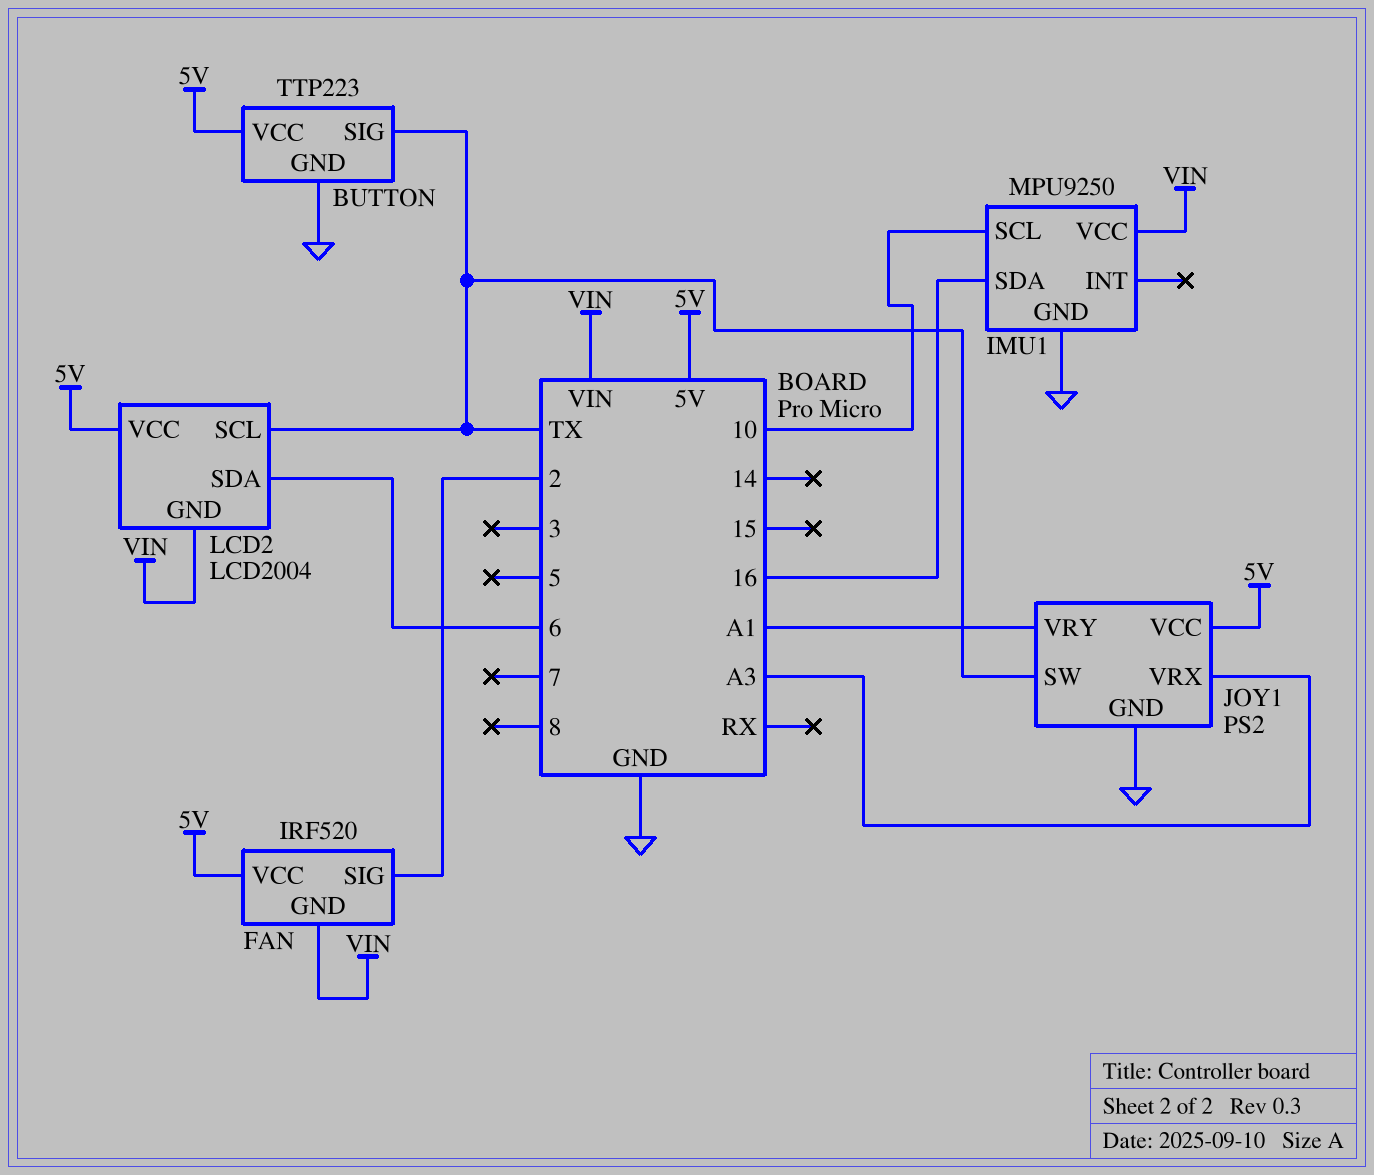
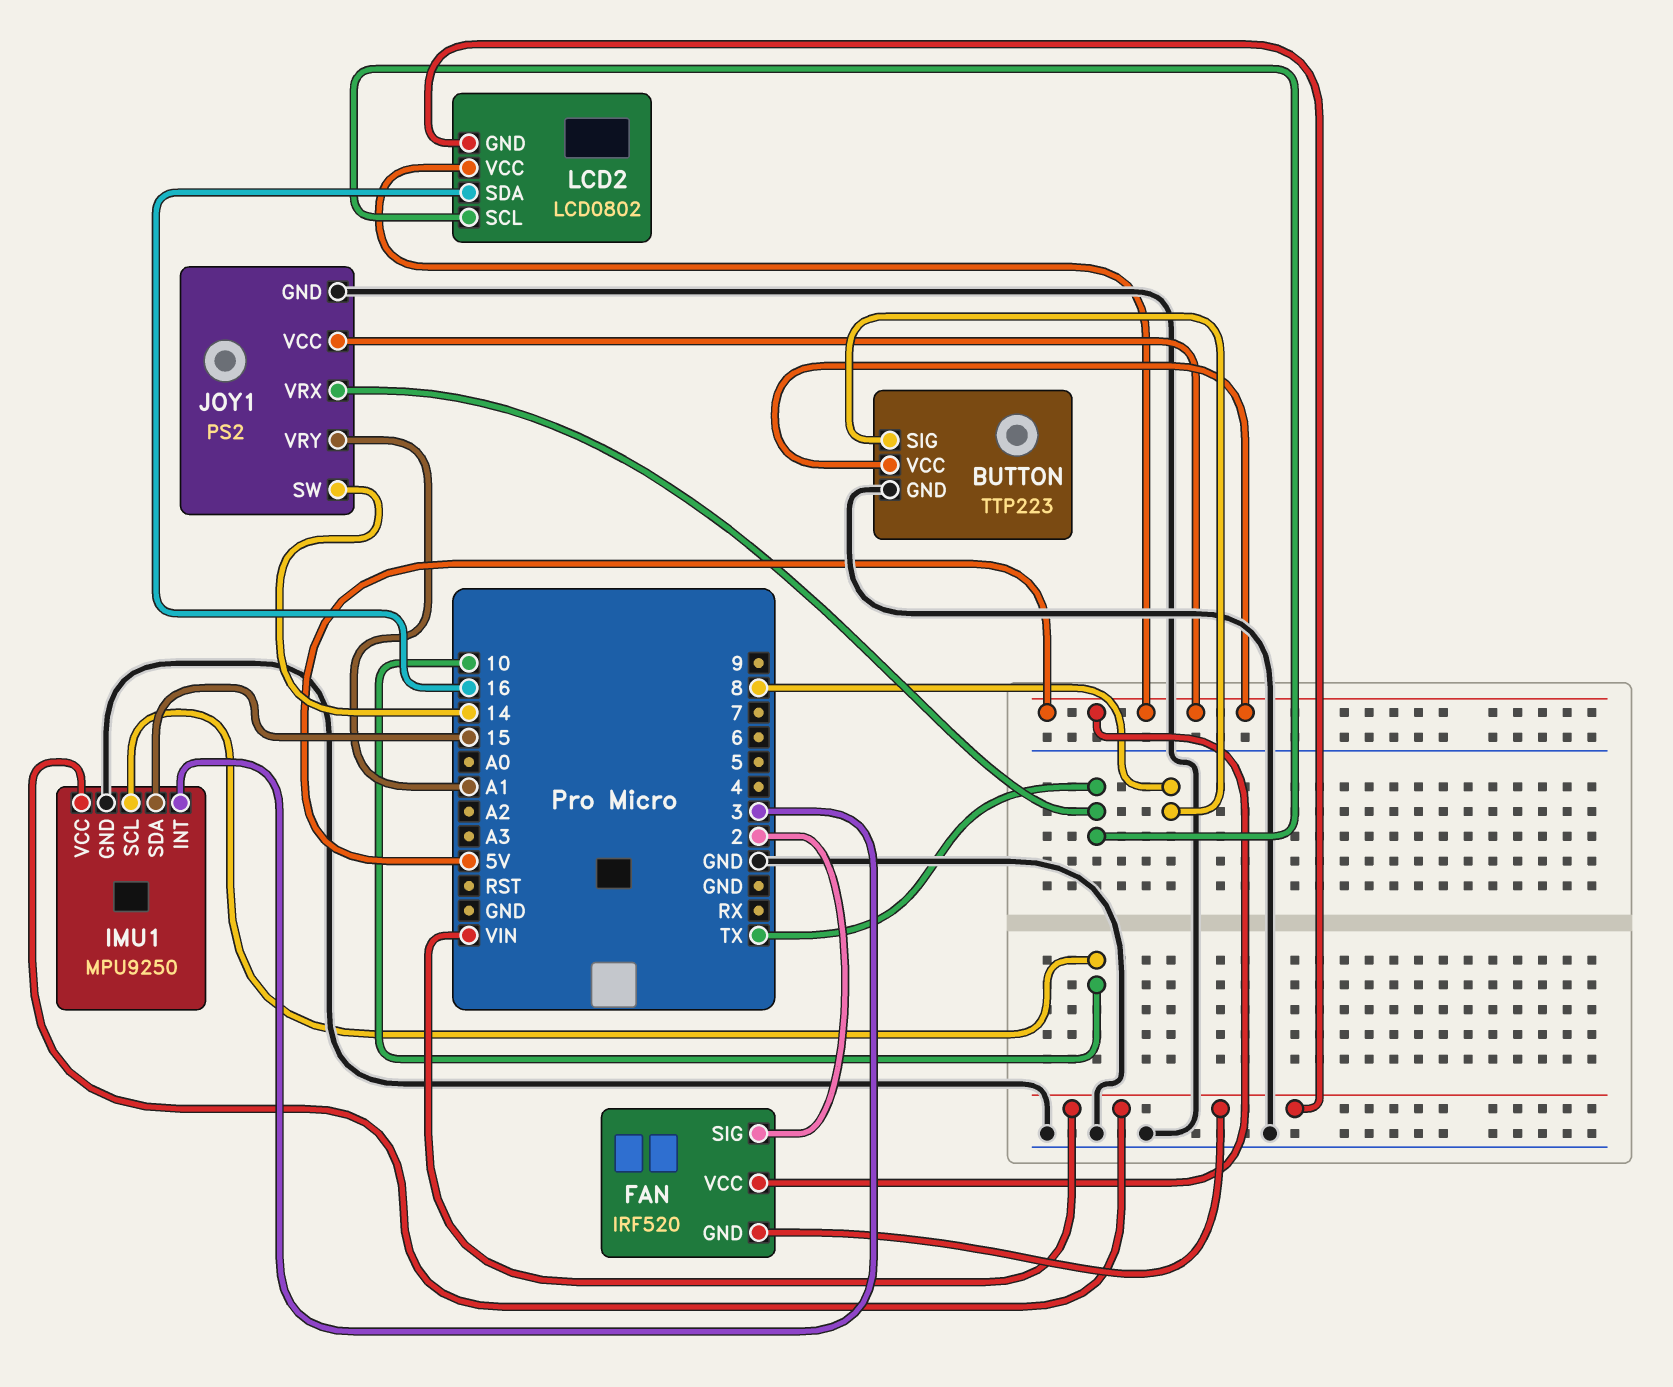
BUTTON pin SIG: TX -> 8
IMU1 pin INT: none -> 3
IMU1 pin SDA: 16 -> 15
JOY1 pin SW: TX -> 14
JOY1 pin VRX: A3 -> TX
LCD2: LCD2004 -> LCD0802
LCD2 pin SDA: 6 -> 16

